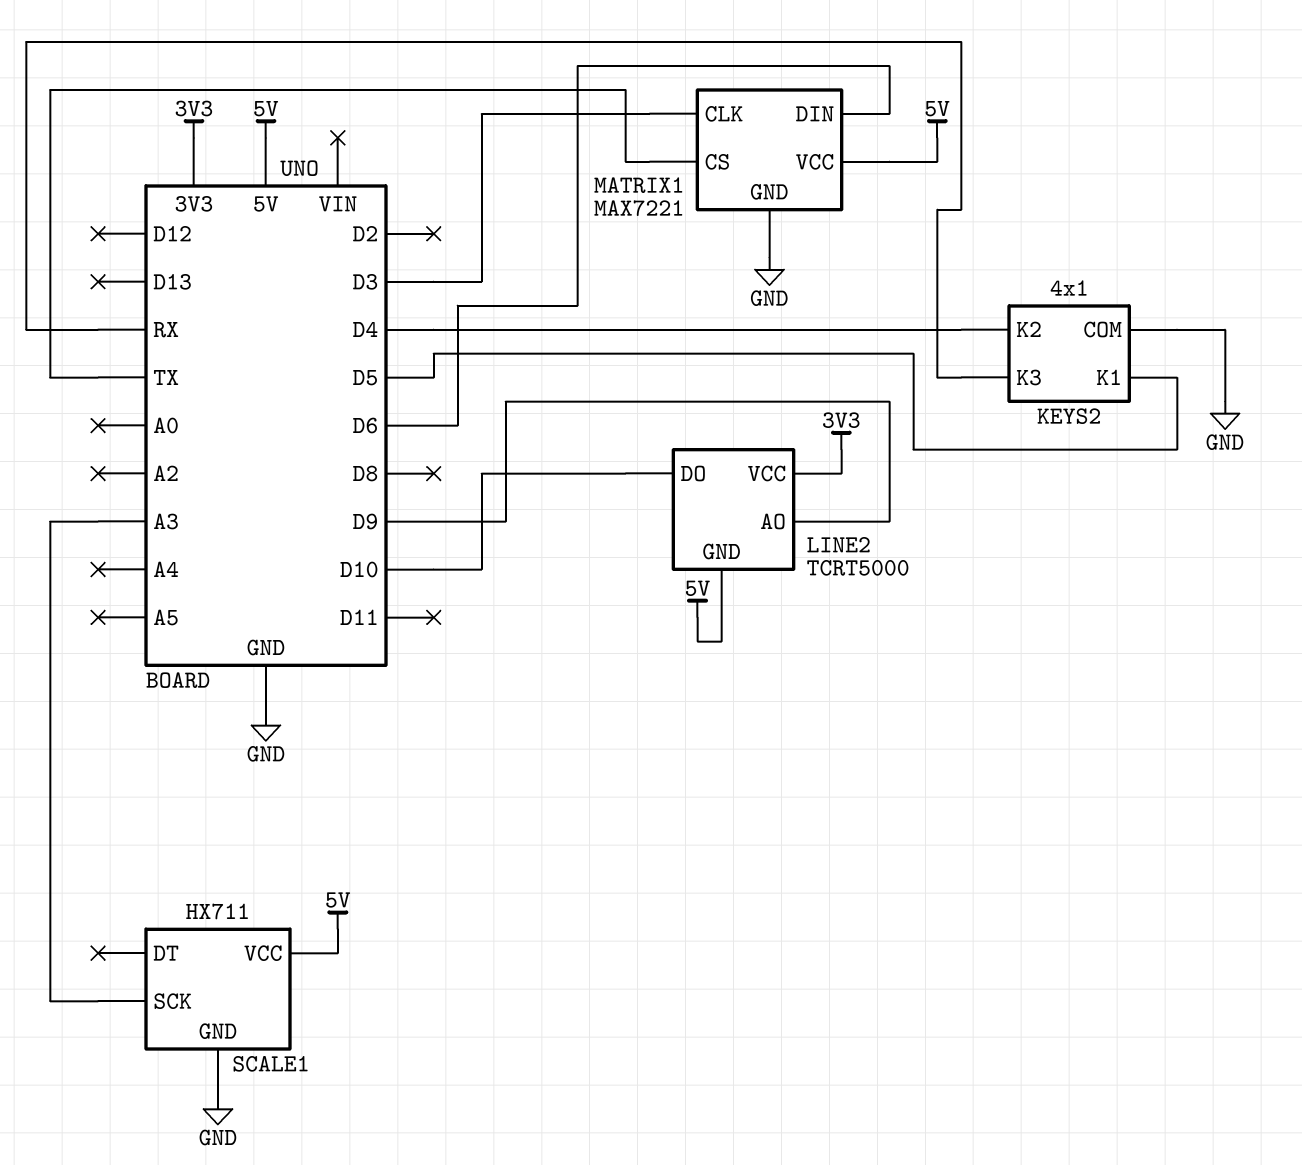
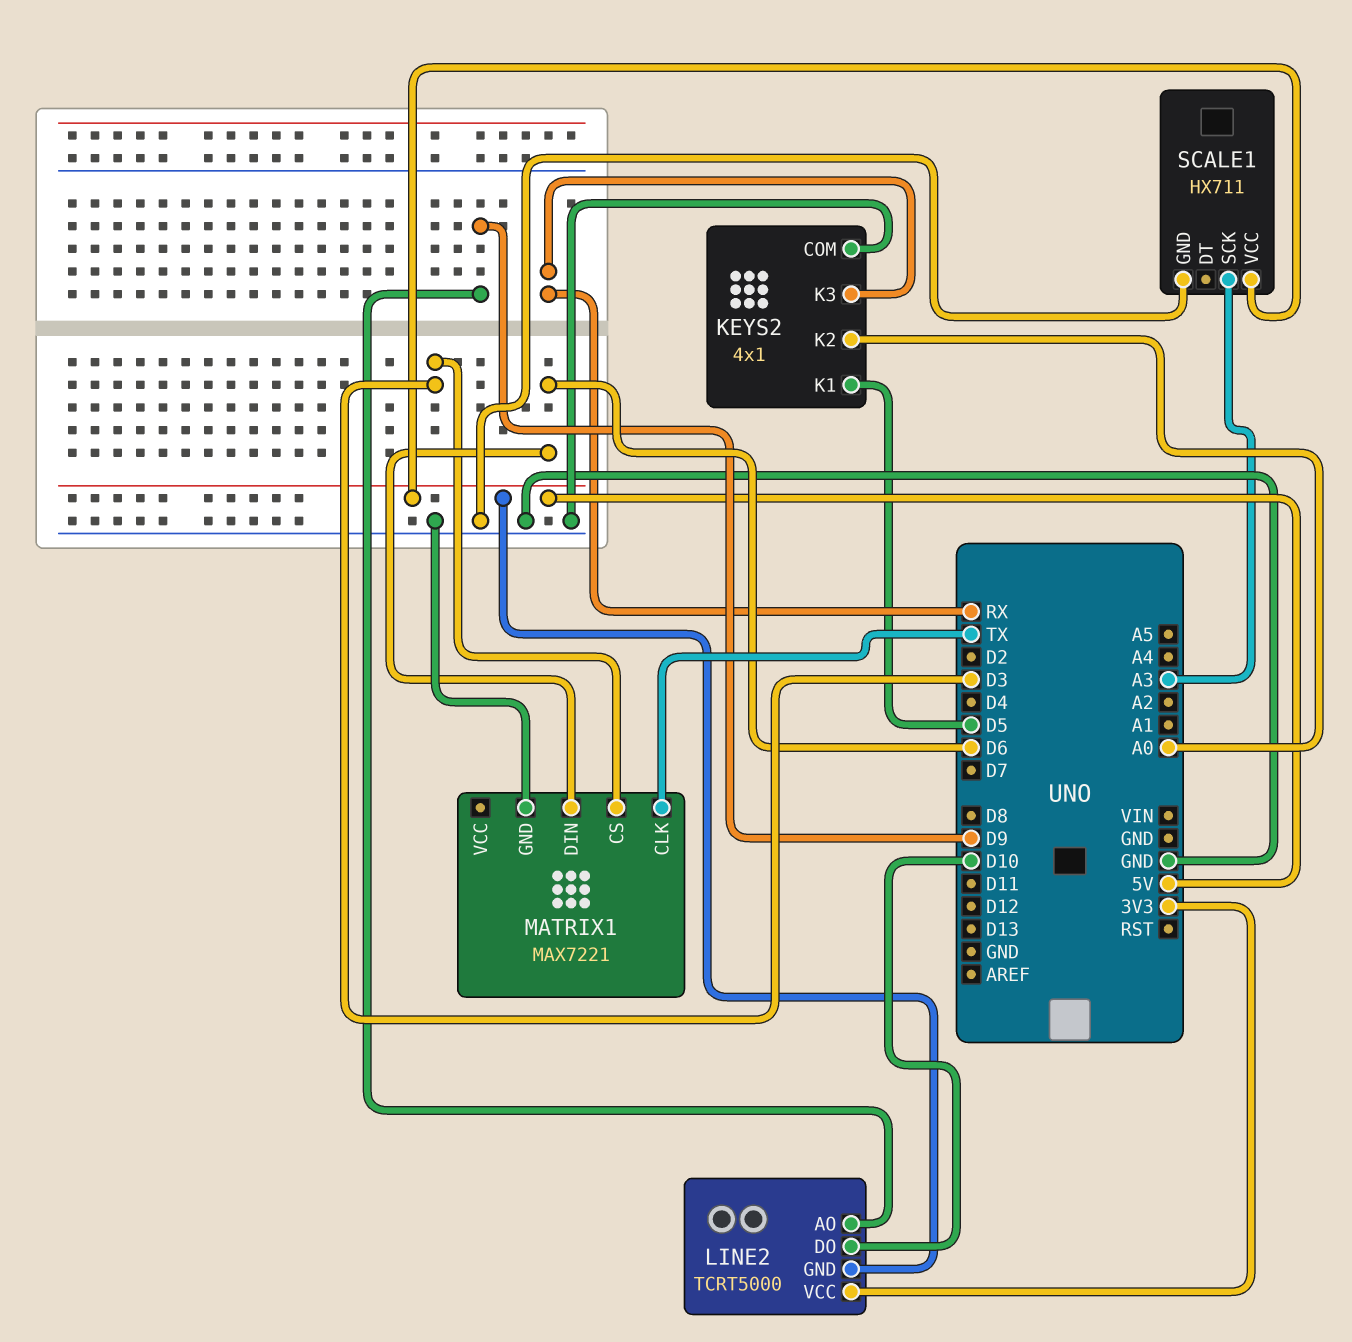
KEYS2 pin K2: D4 -> A0
MATRIX1 pin CLK: D3 -> TX
MATRIX1 pin CS: TX -> D3
MATRIX1 pin VCC: 5V -> none

